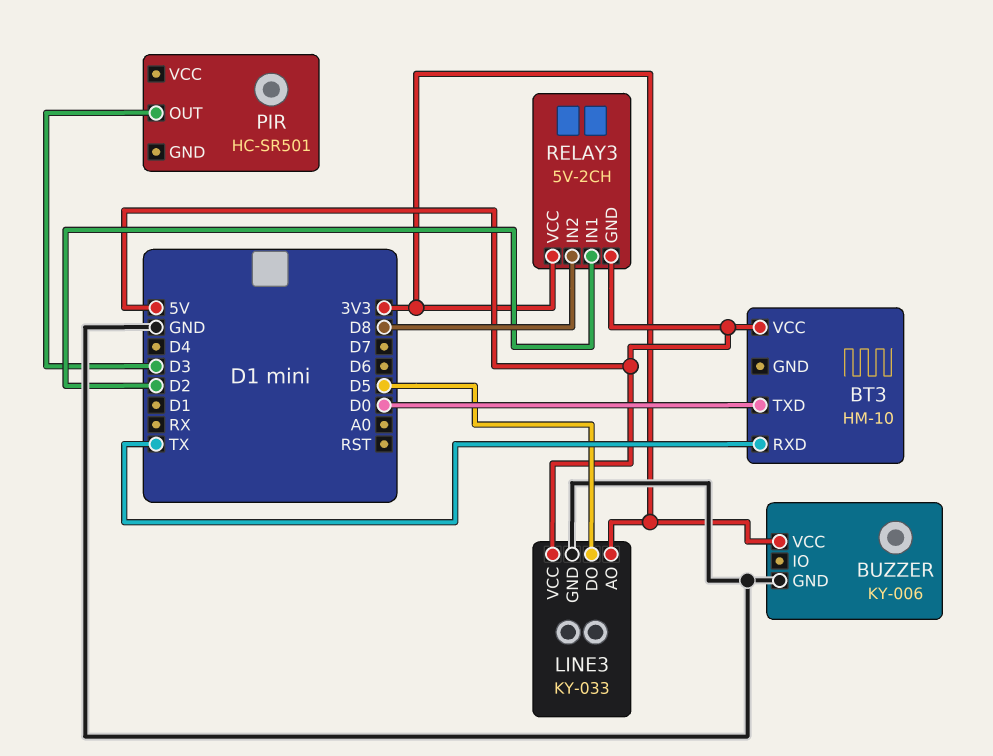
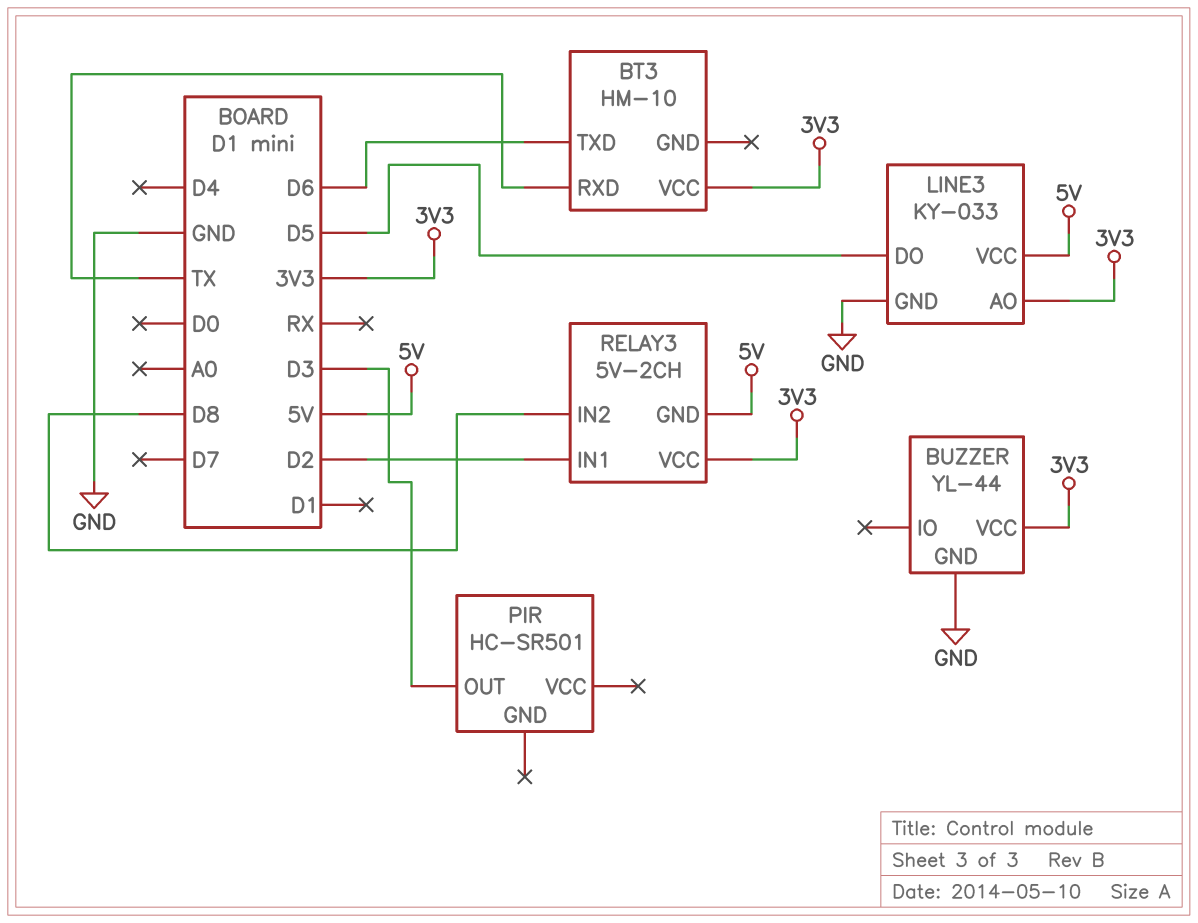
BT3 pin TXD: D0 -> D6
BT3 pin VCC: 5V -> 3V3
BUZZER: KY-006 -> YL-44

